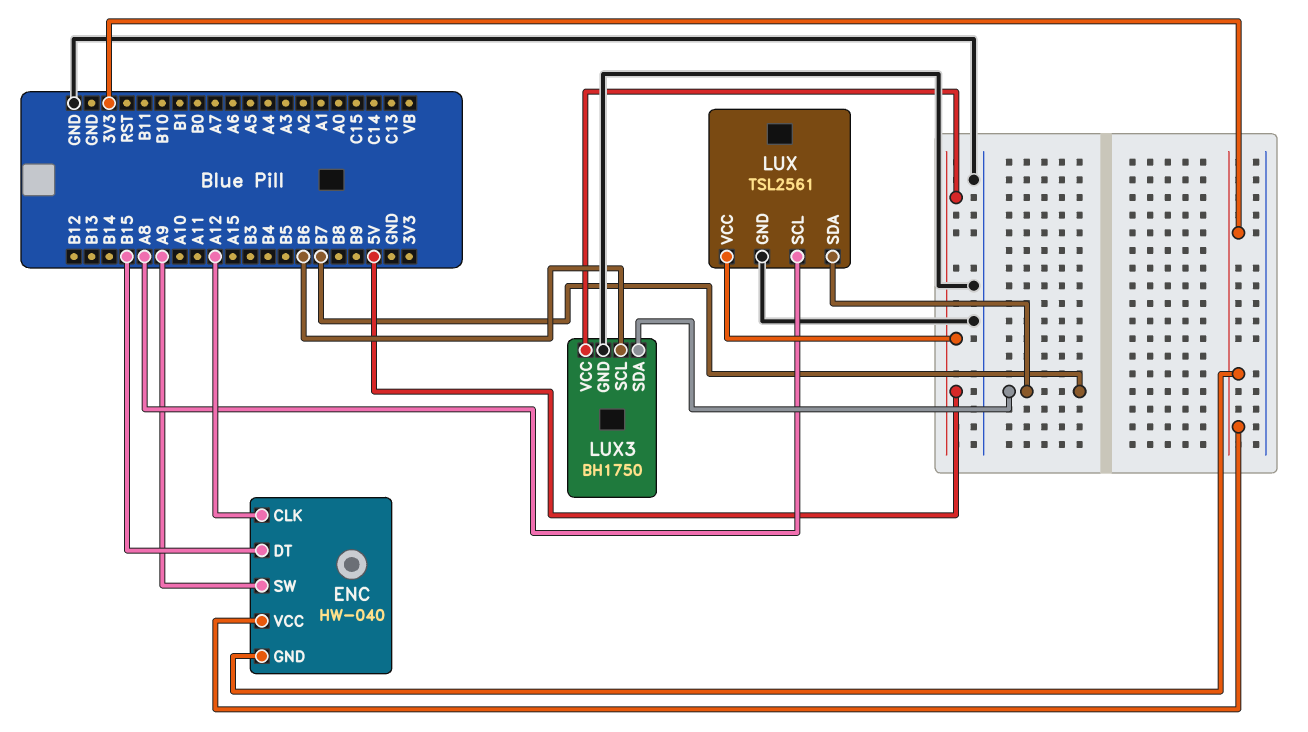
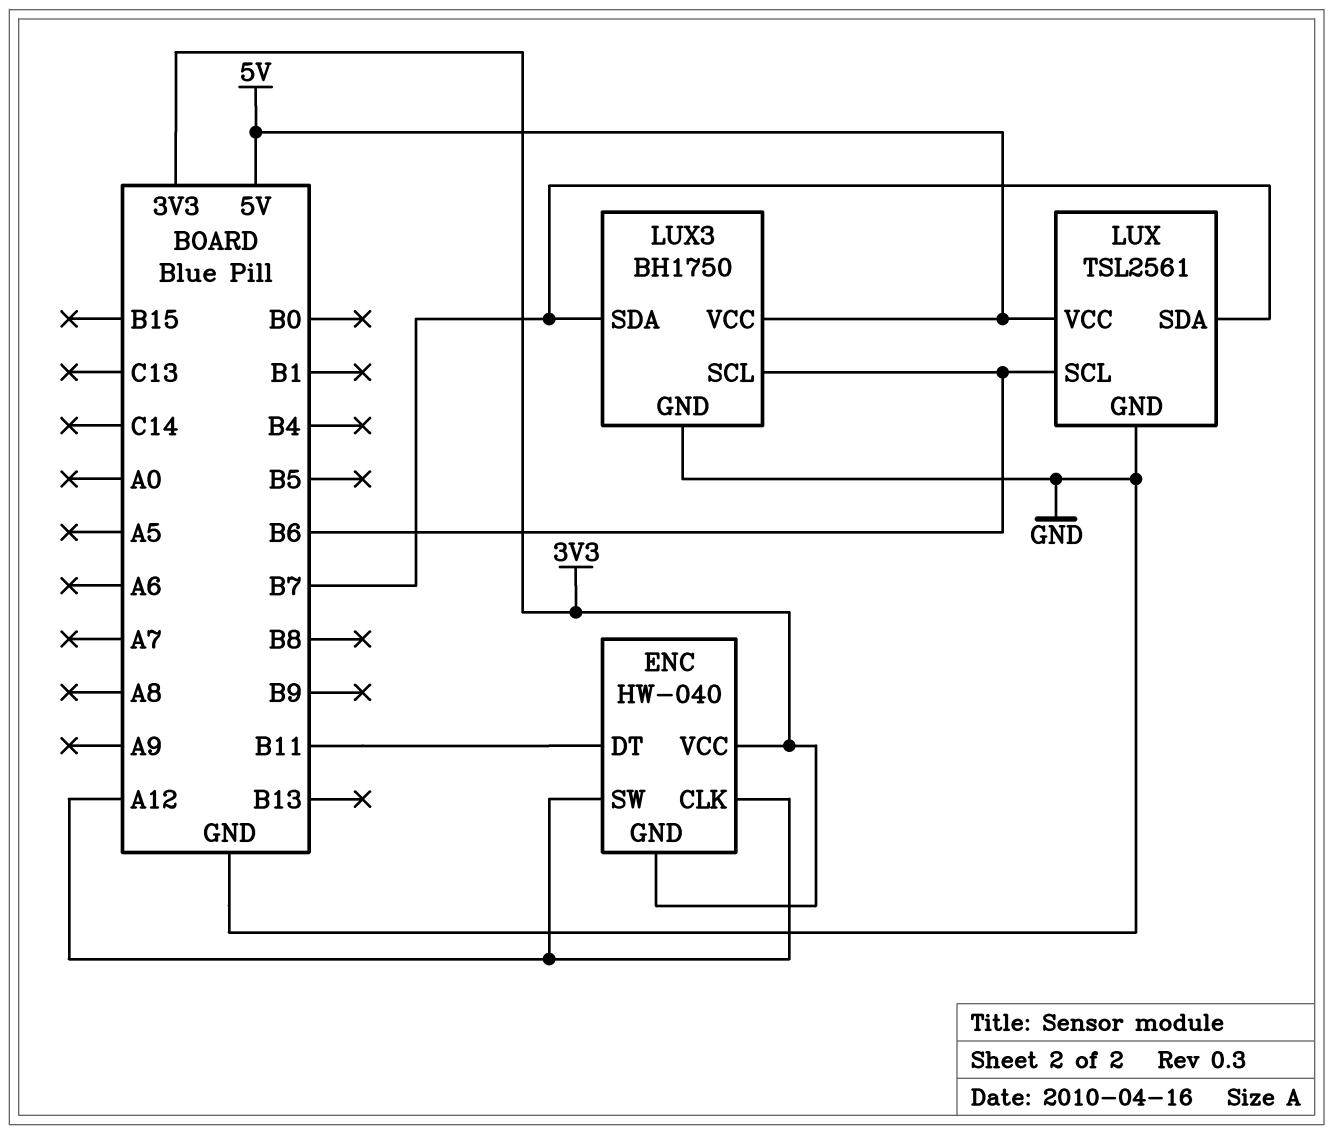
ENC pin DT: B15 -> B11
ENC pin SW: A9 -> A12
LUX pin SCL: A8 -> B6

